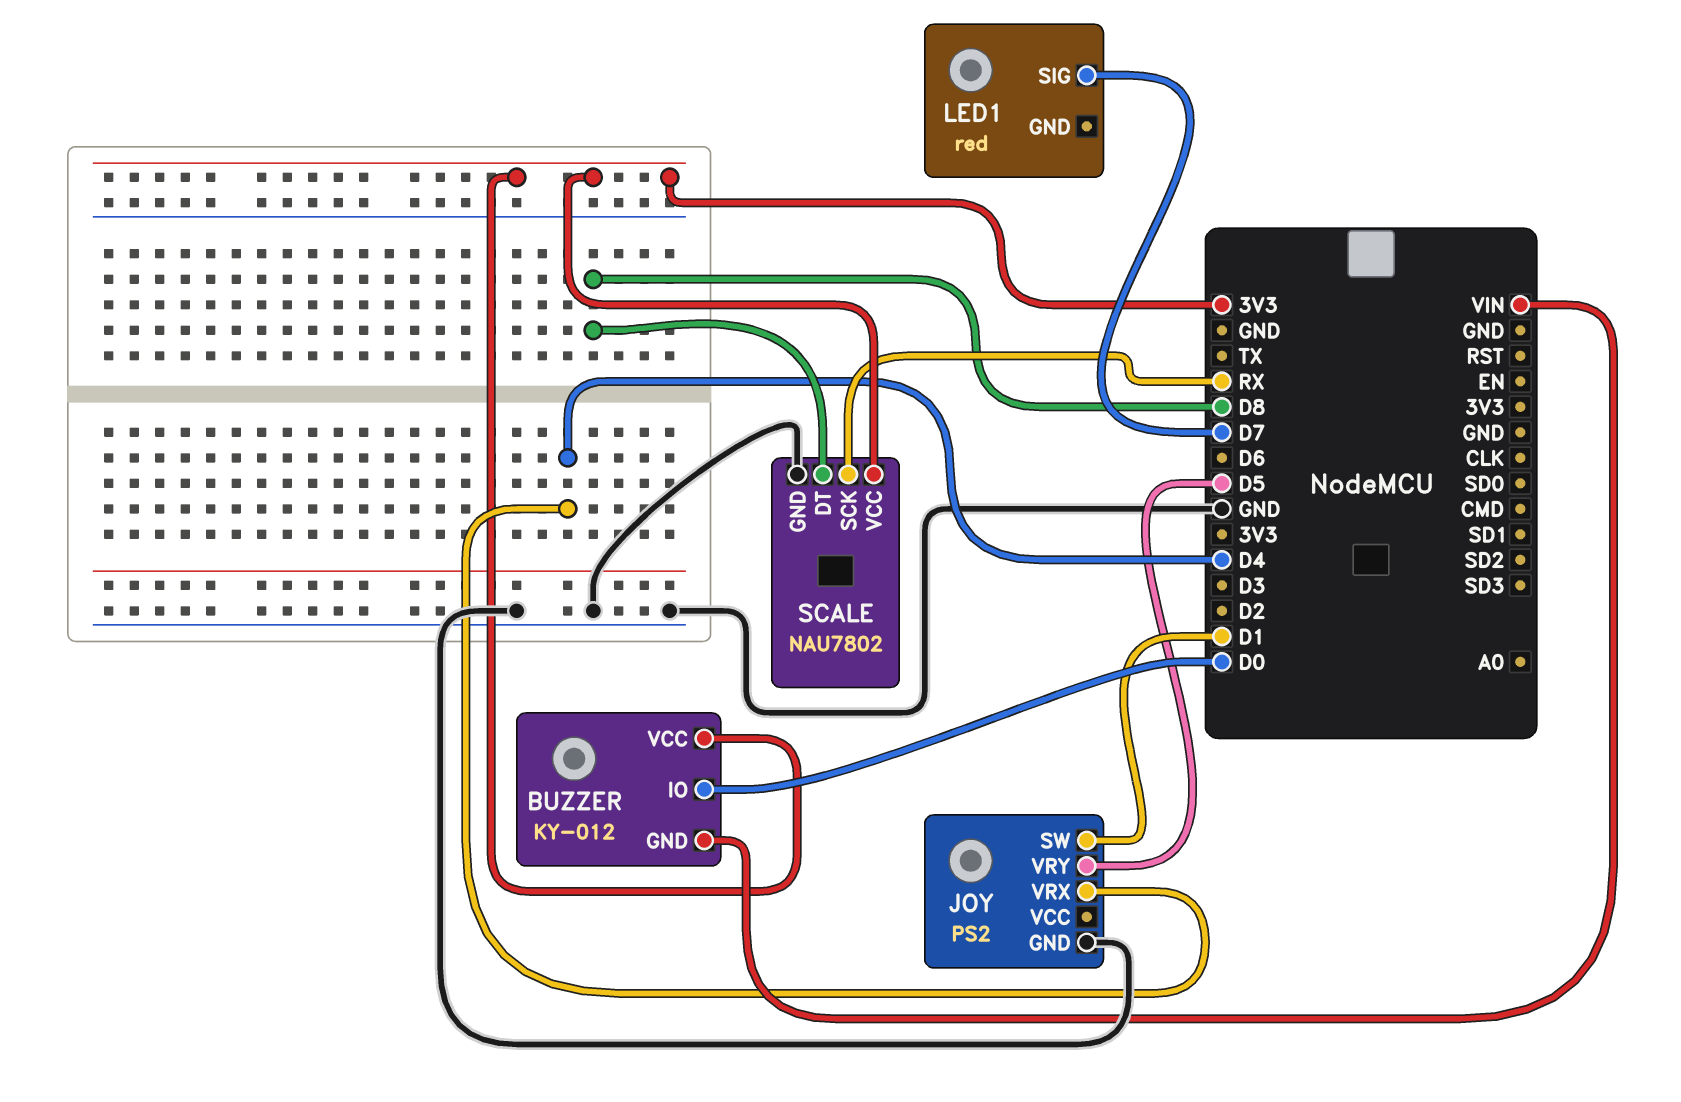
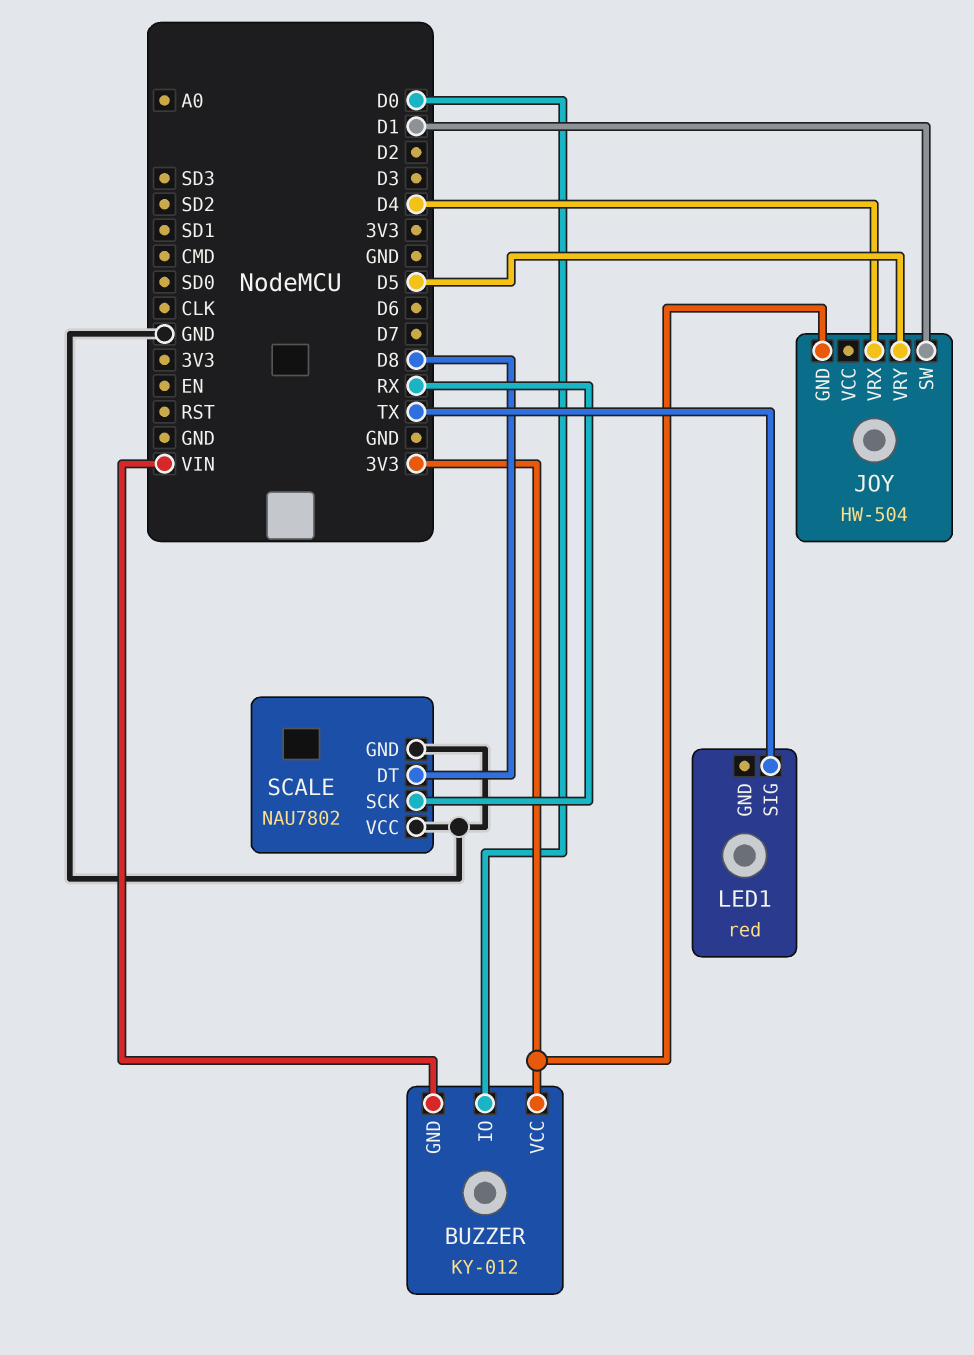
JOY: PS2 -> HW-504
JOY pin GND: GND -> 3V3
LED1 pin SIG: D7 -> TX
SCALE pin VCC: 3V3 -> GND

